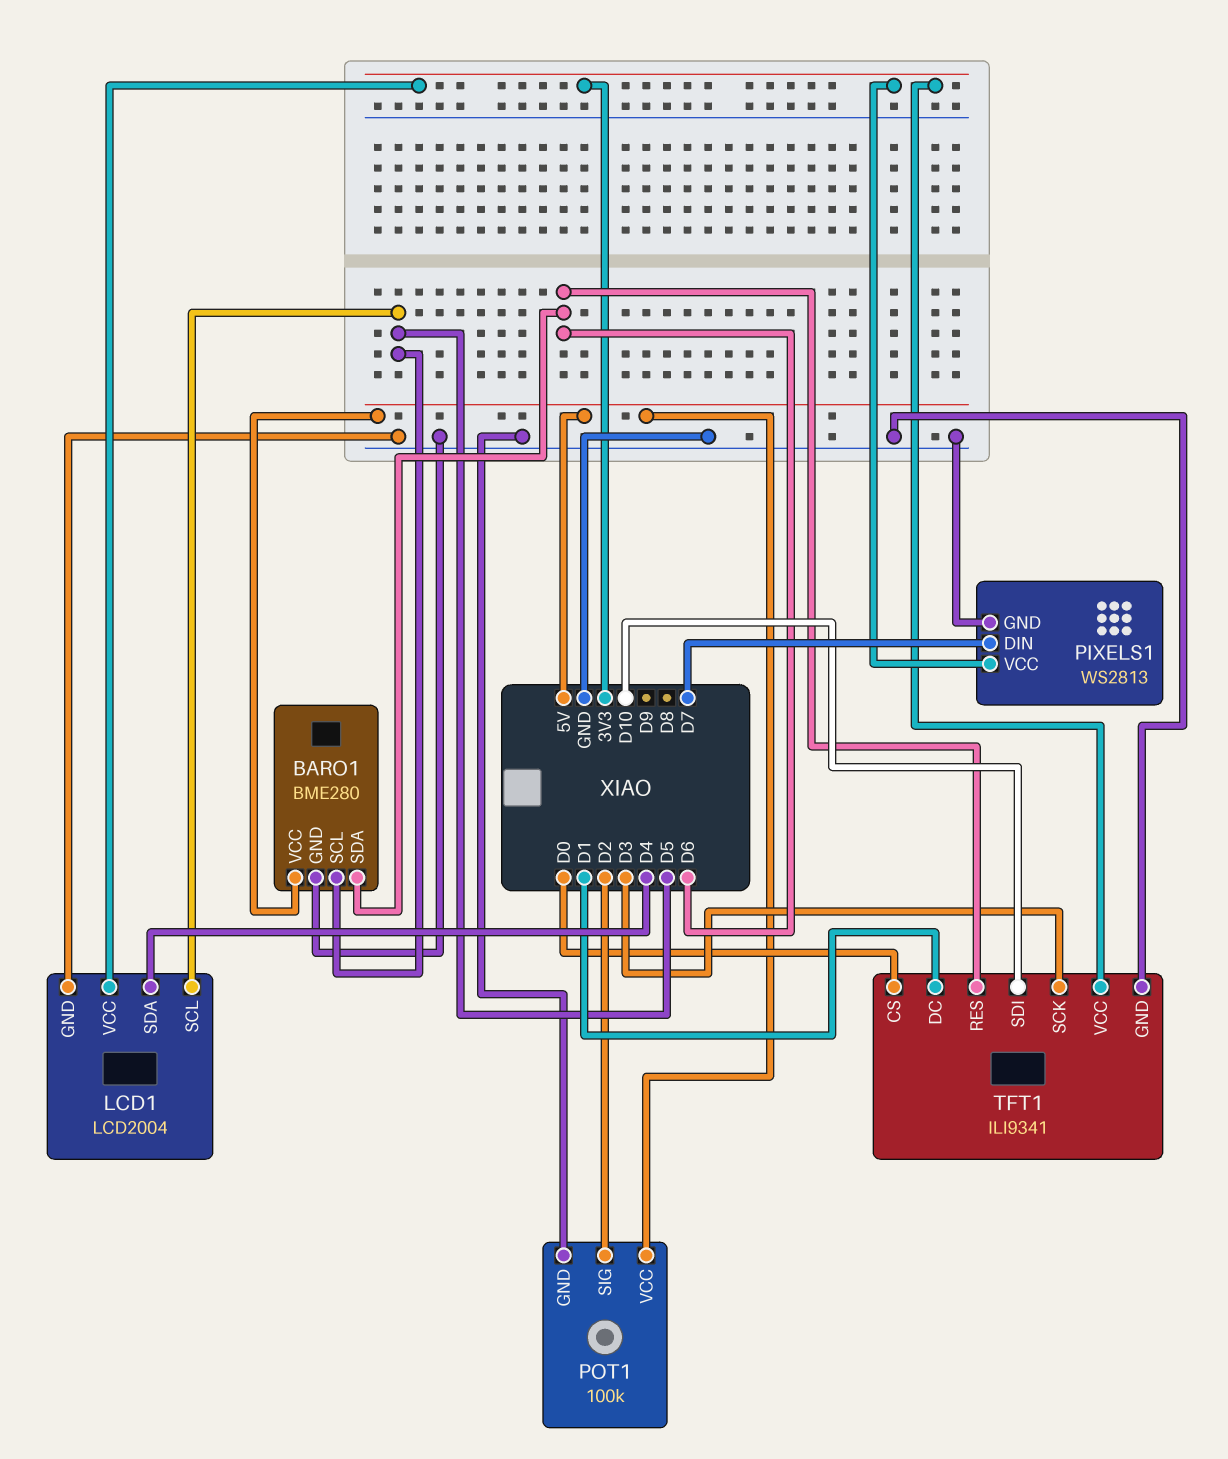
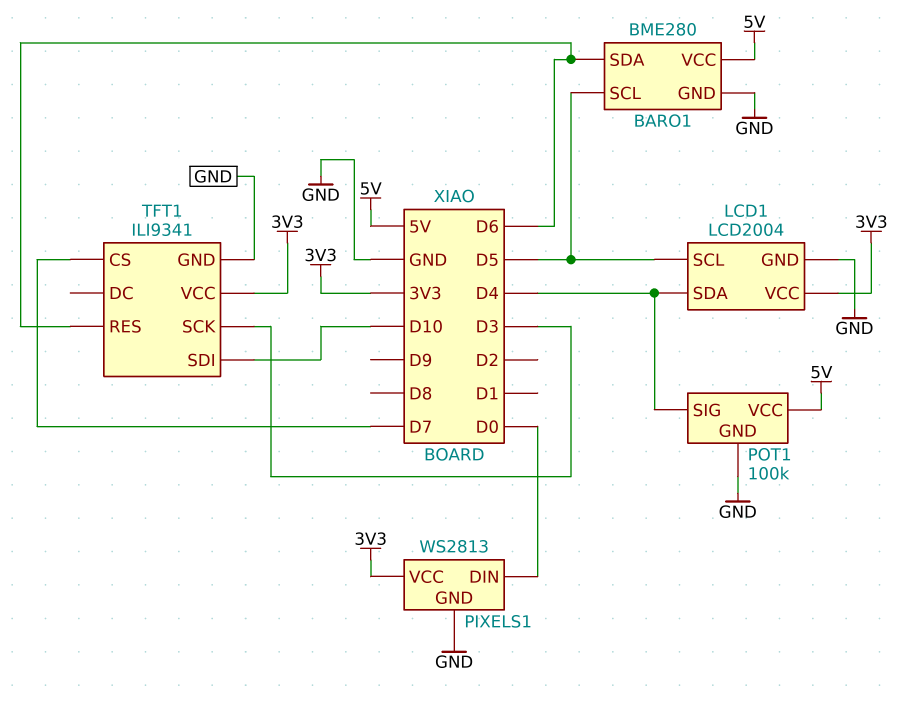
PIXELS1 pin DIN: D7 -> D0
POT1 pin SIG: D2 -> D4
TFT1 pin CS: D0 -> D7
TFT1 pin DC: D1 -> none

